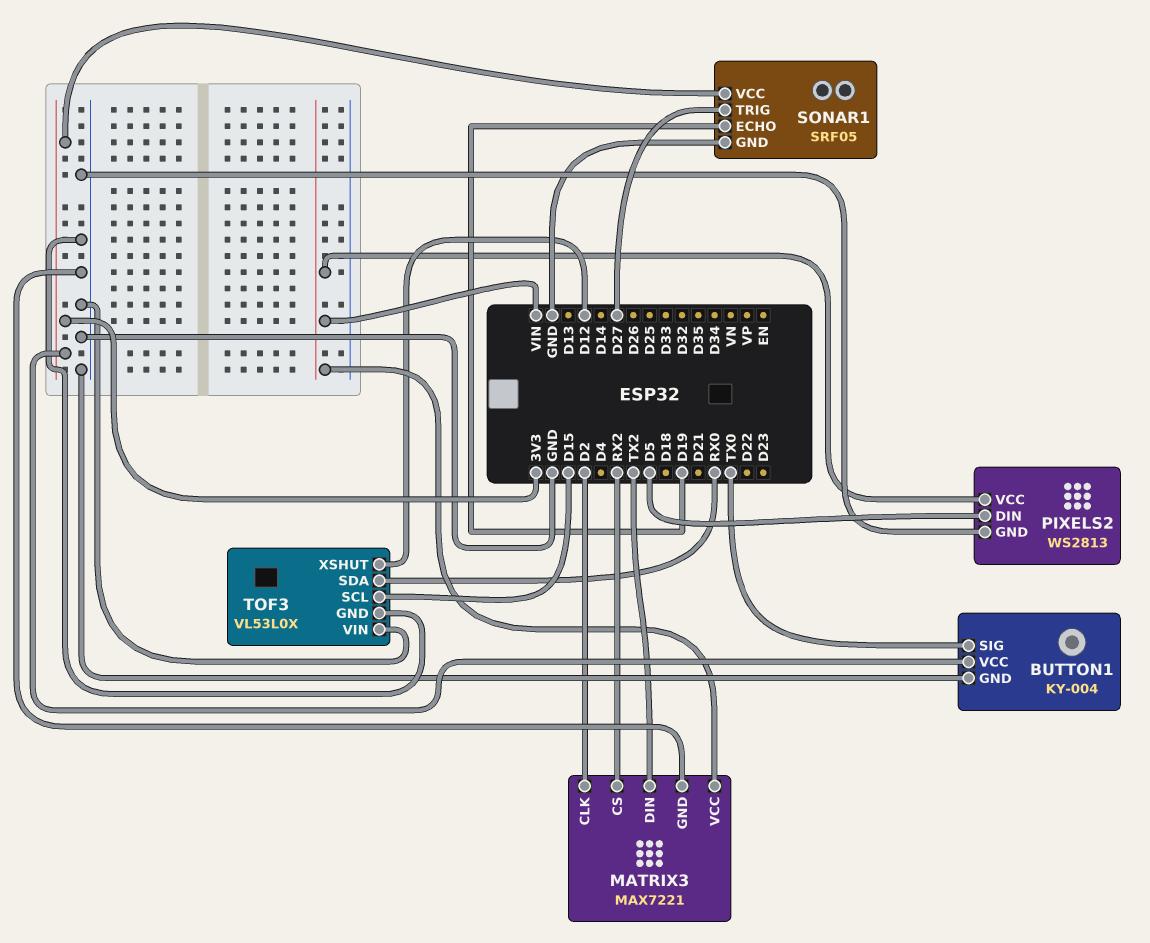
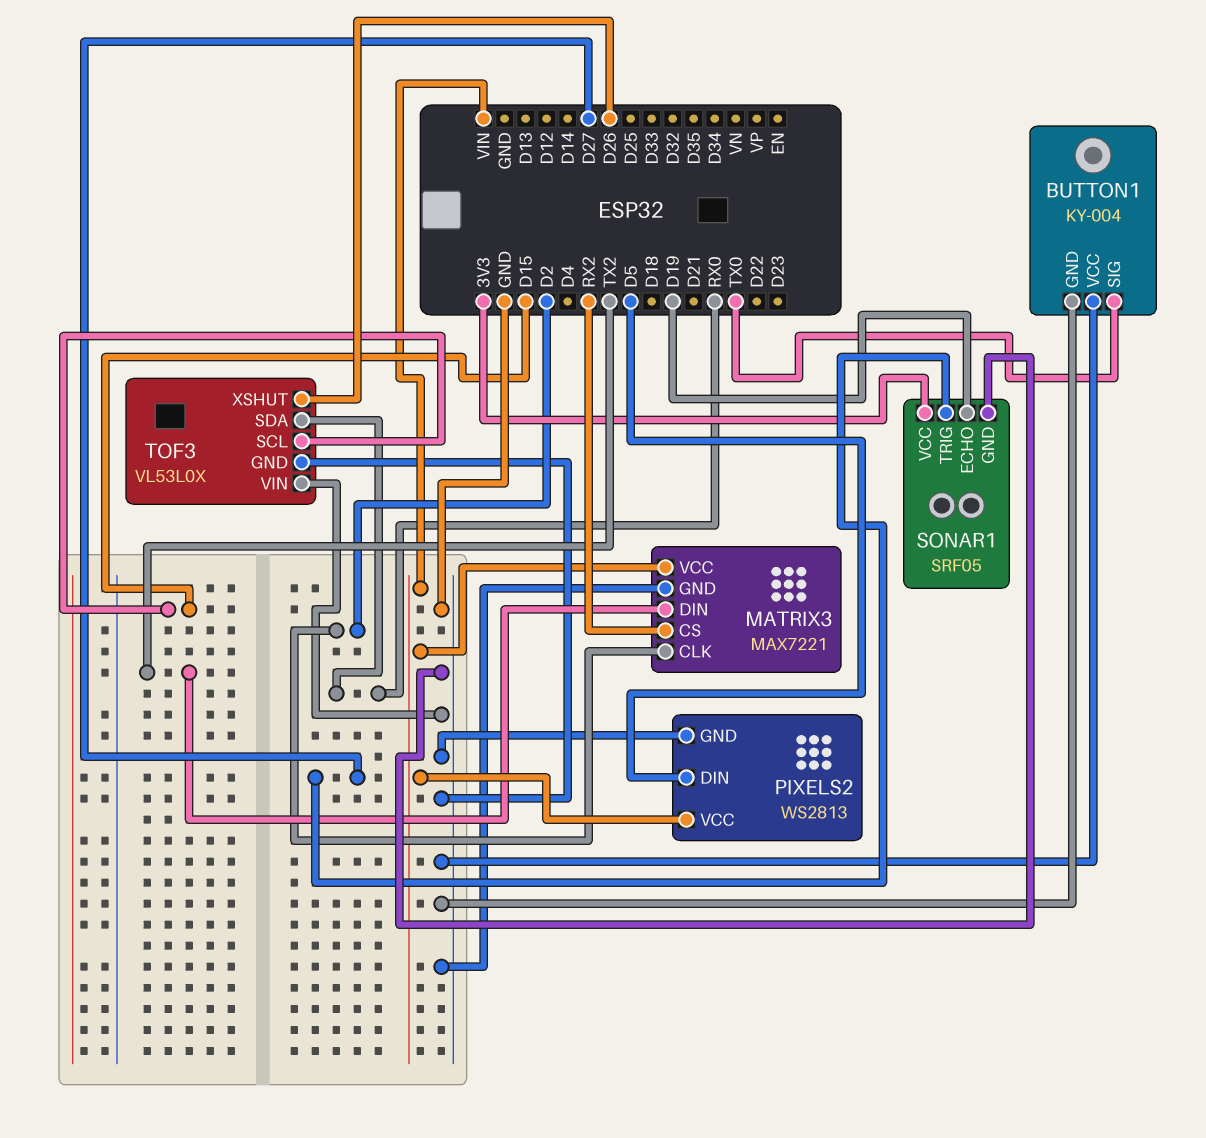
BUTTON1 pin VCC: 3V3 -> GND
TOF3 pin XSHUT: D12 -> D26

